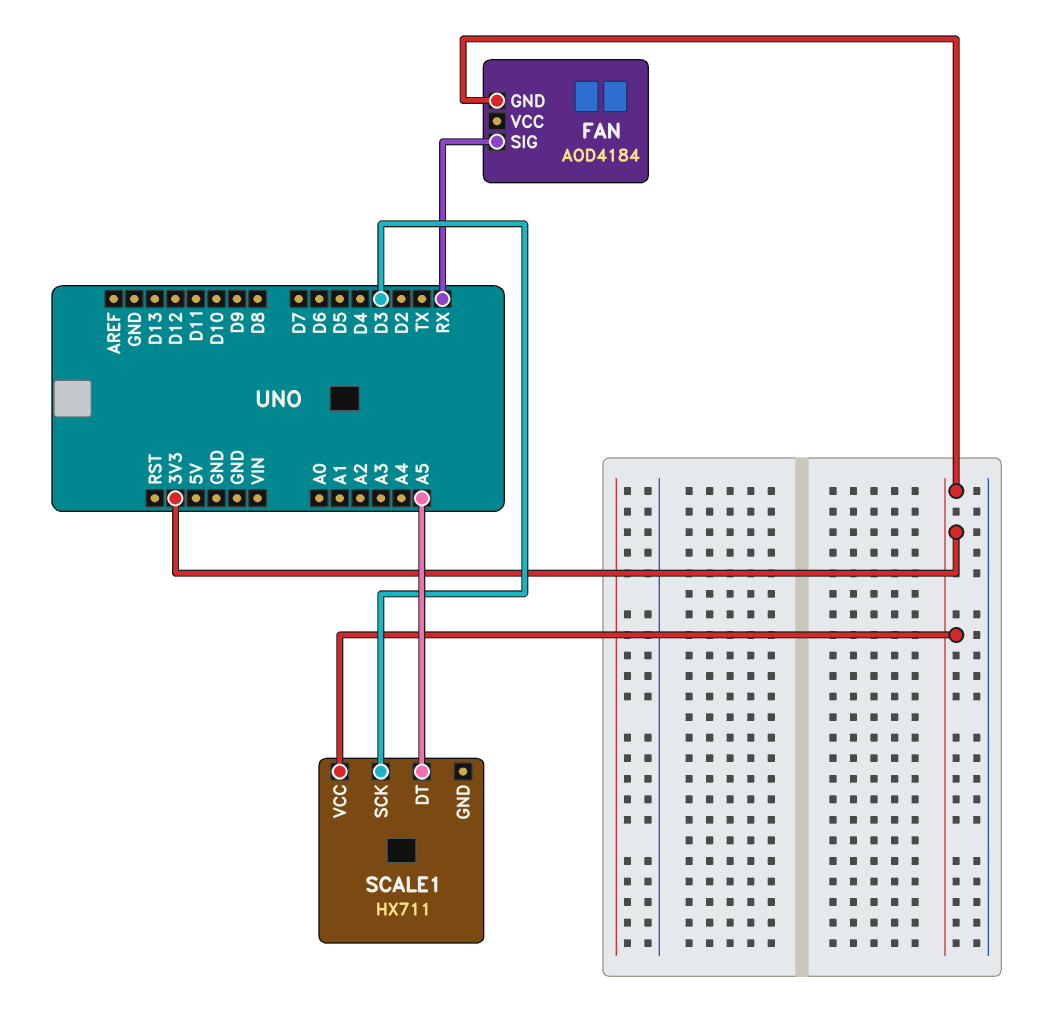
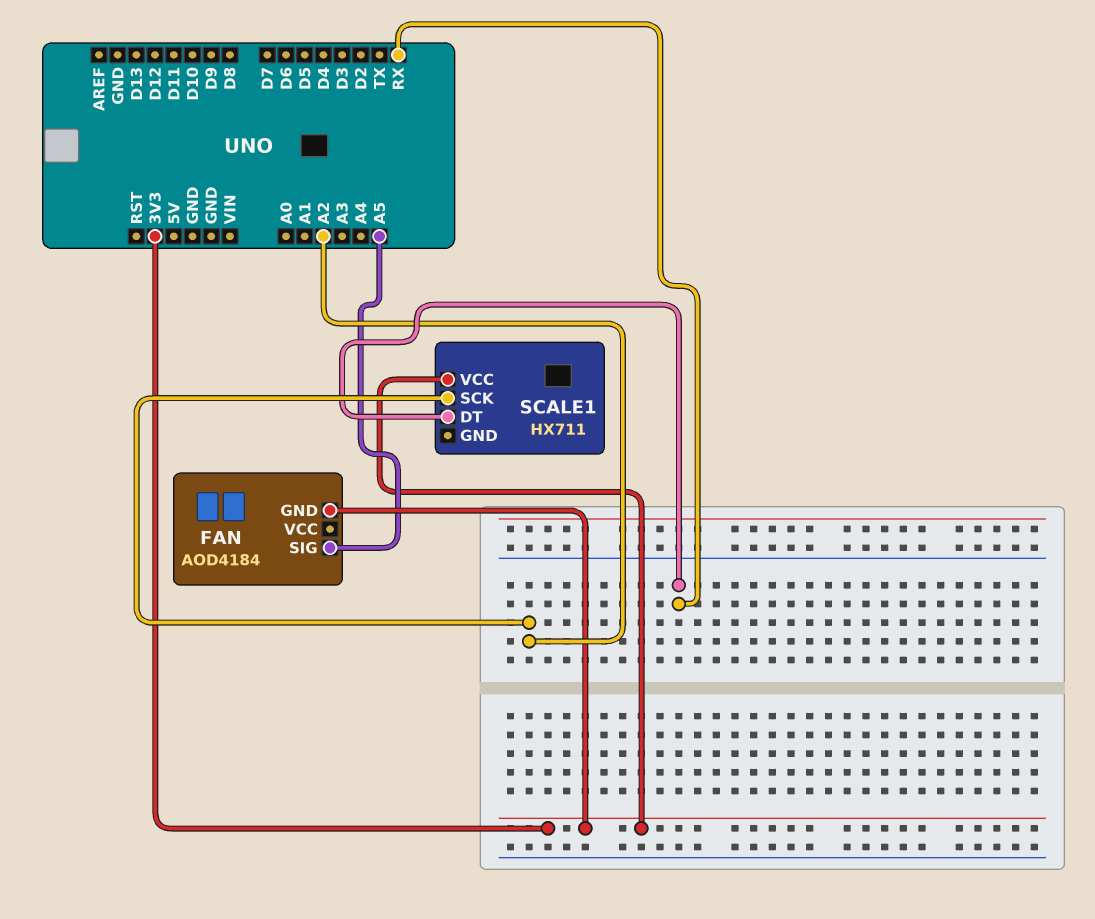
FAN pin SIG: RX -> A5
SCALE1 pin DT: A5 -> RX
SCALE1 pin SCK: D3 -> A2

